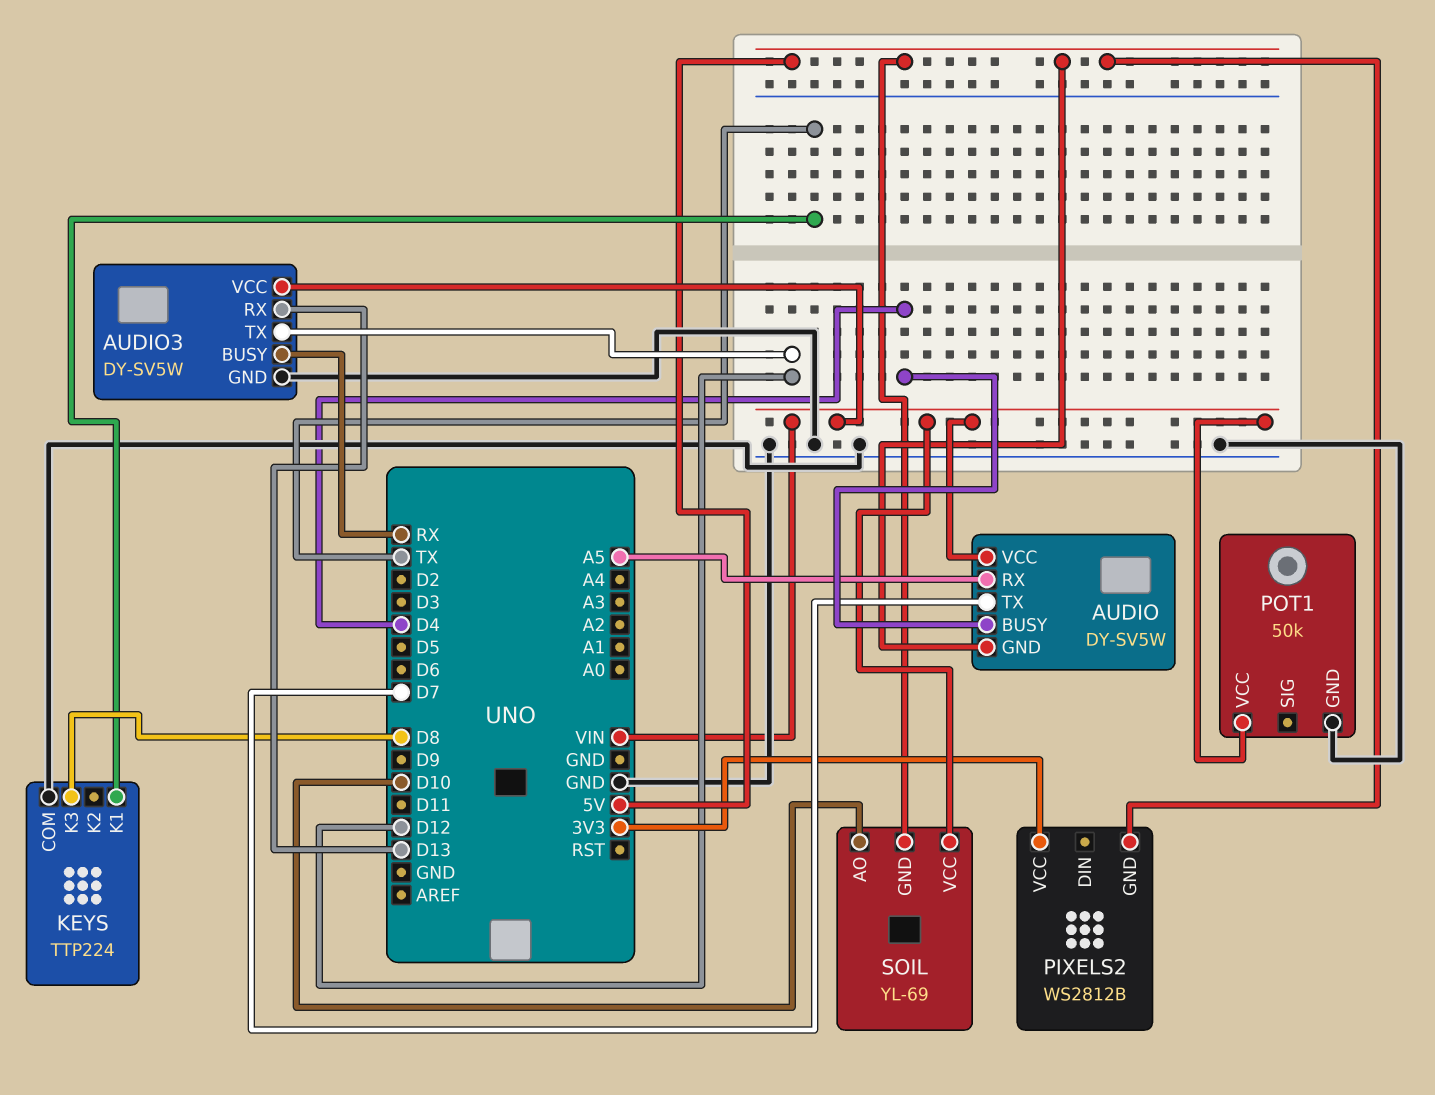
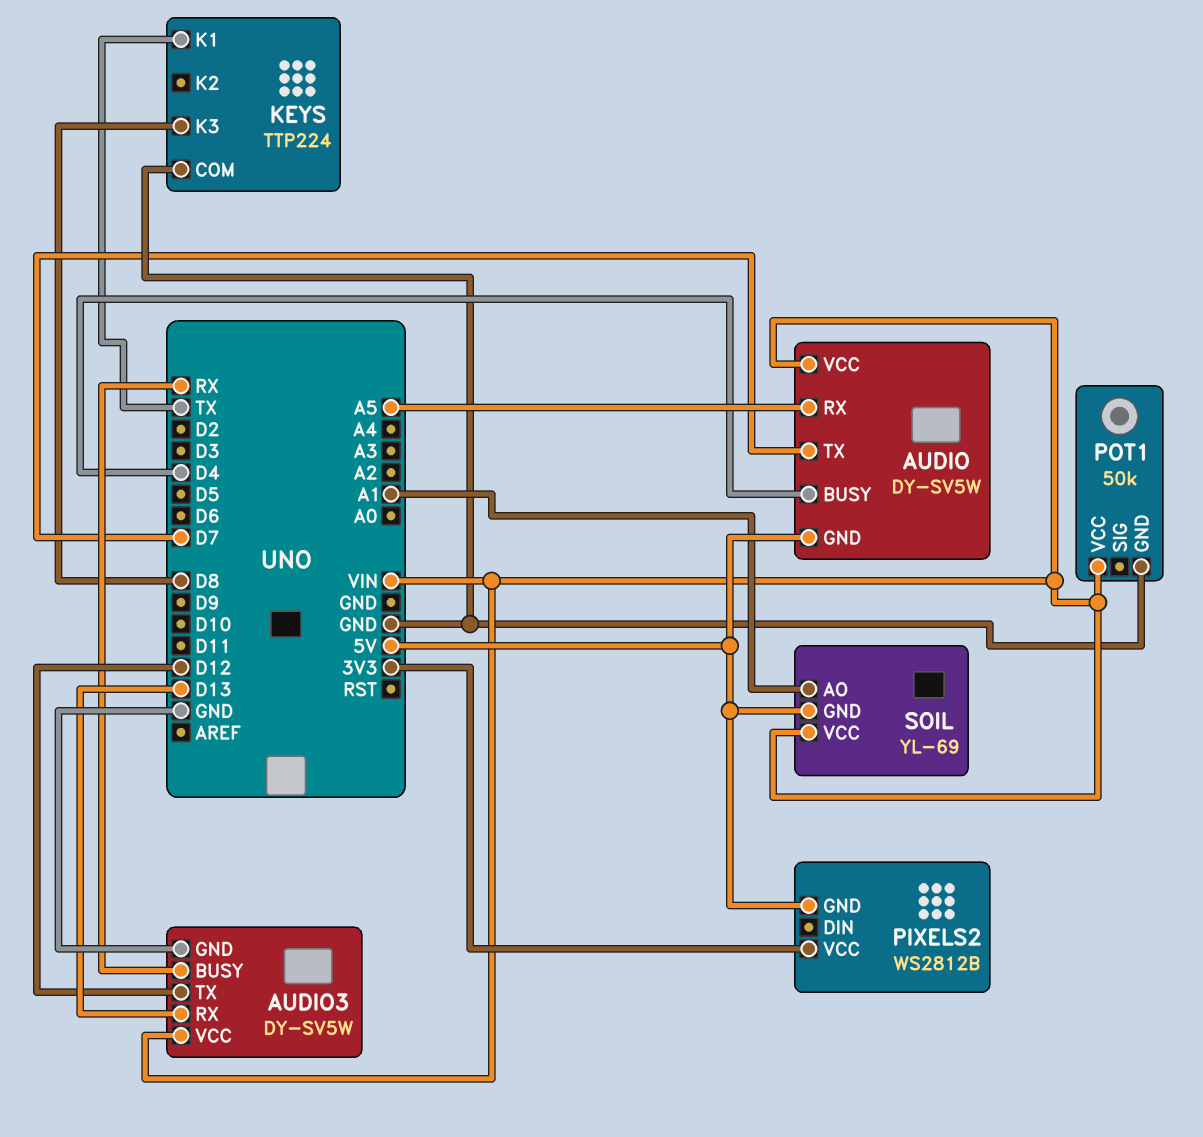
SOIL pin AO: D10 -> A1

